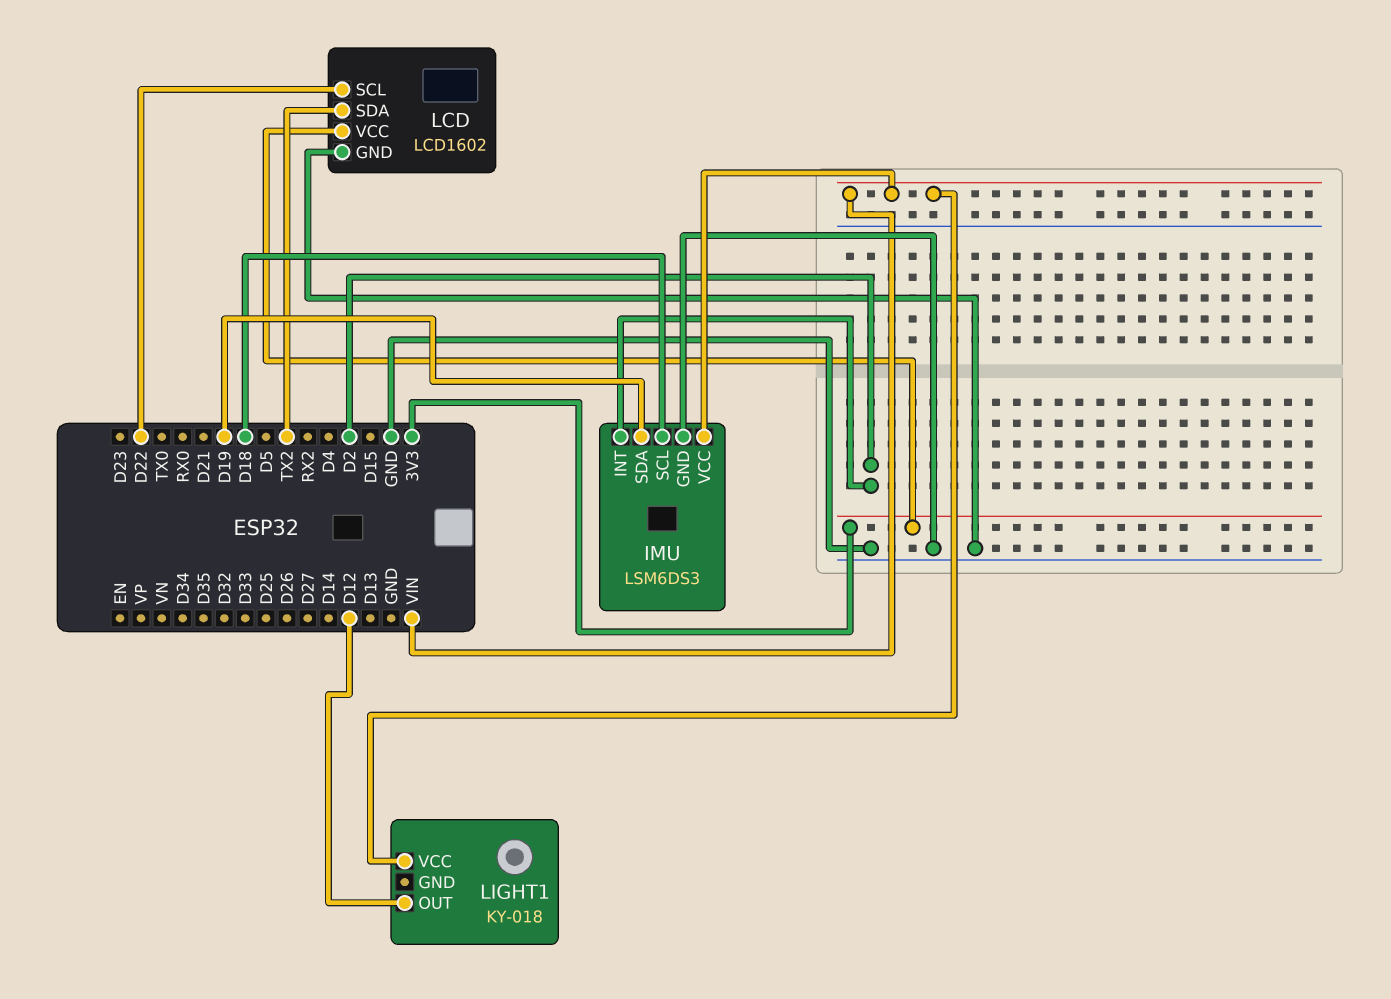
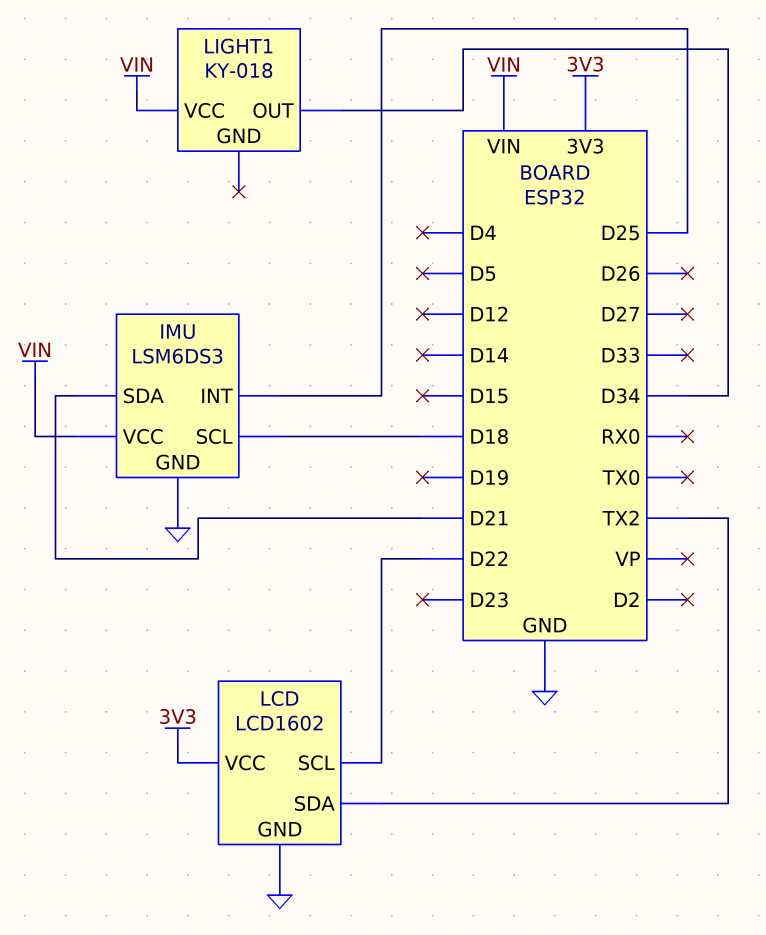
IMU pin INT: D2 -> D25
IMU pin SDA: D19 -> D21
LIGHT1 pin OUT: D12 -> D34

